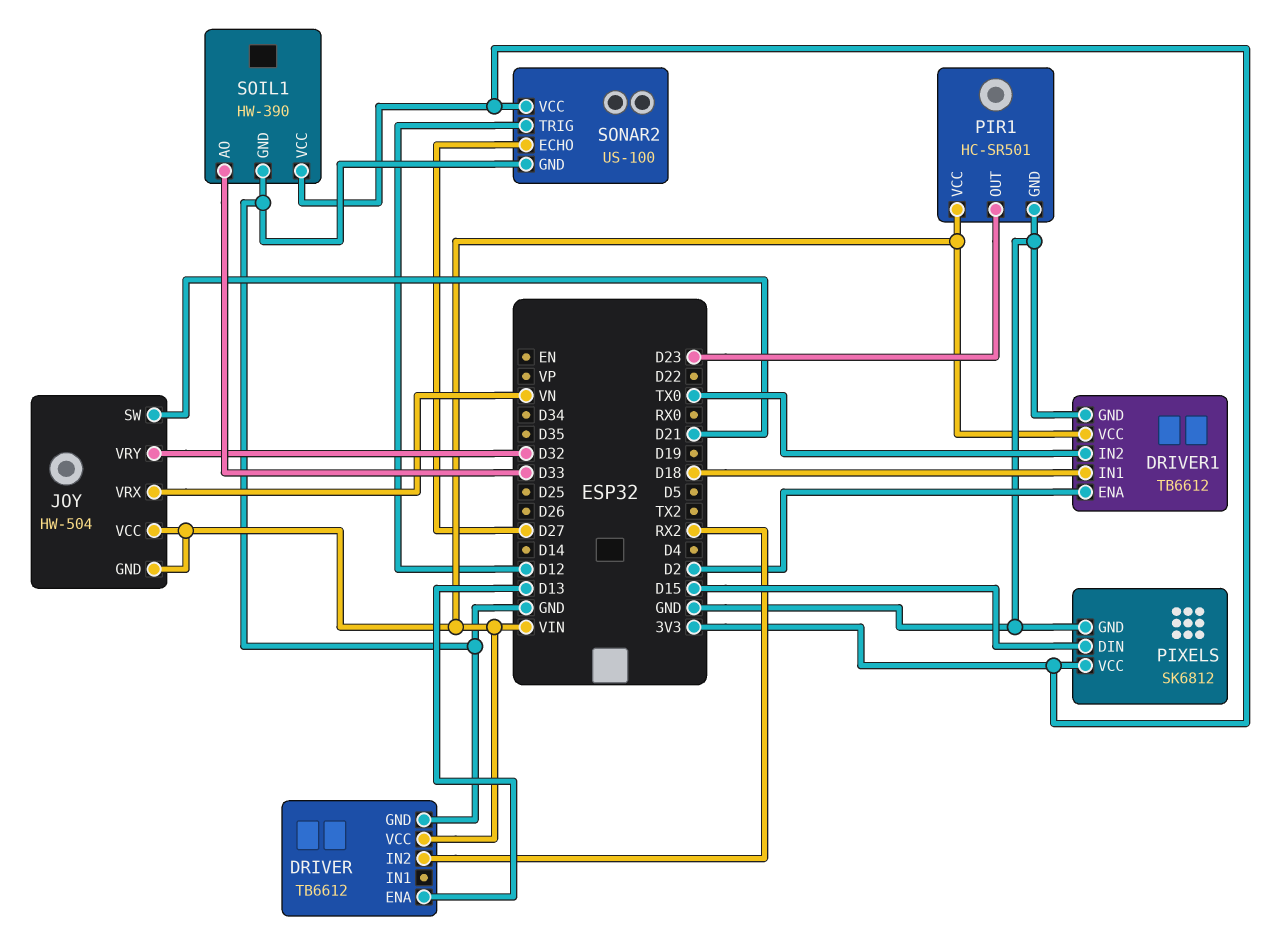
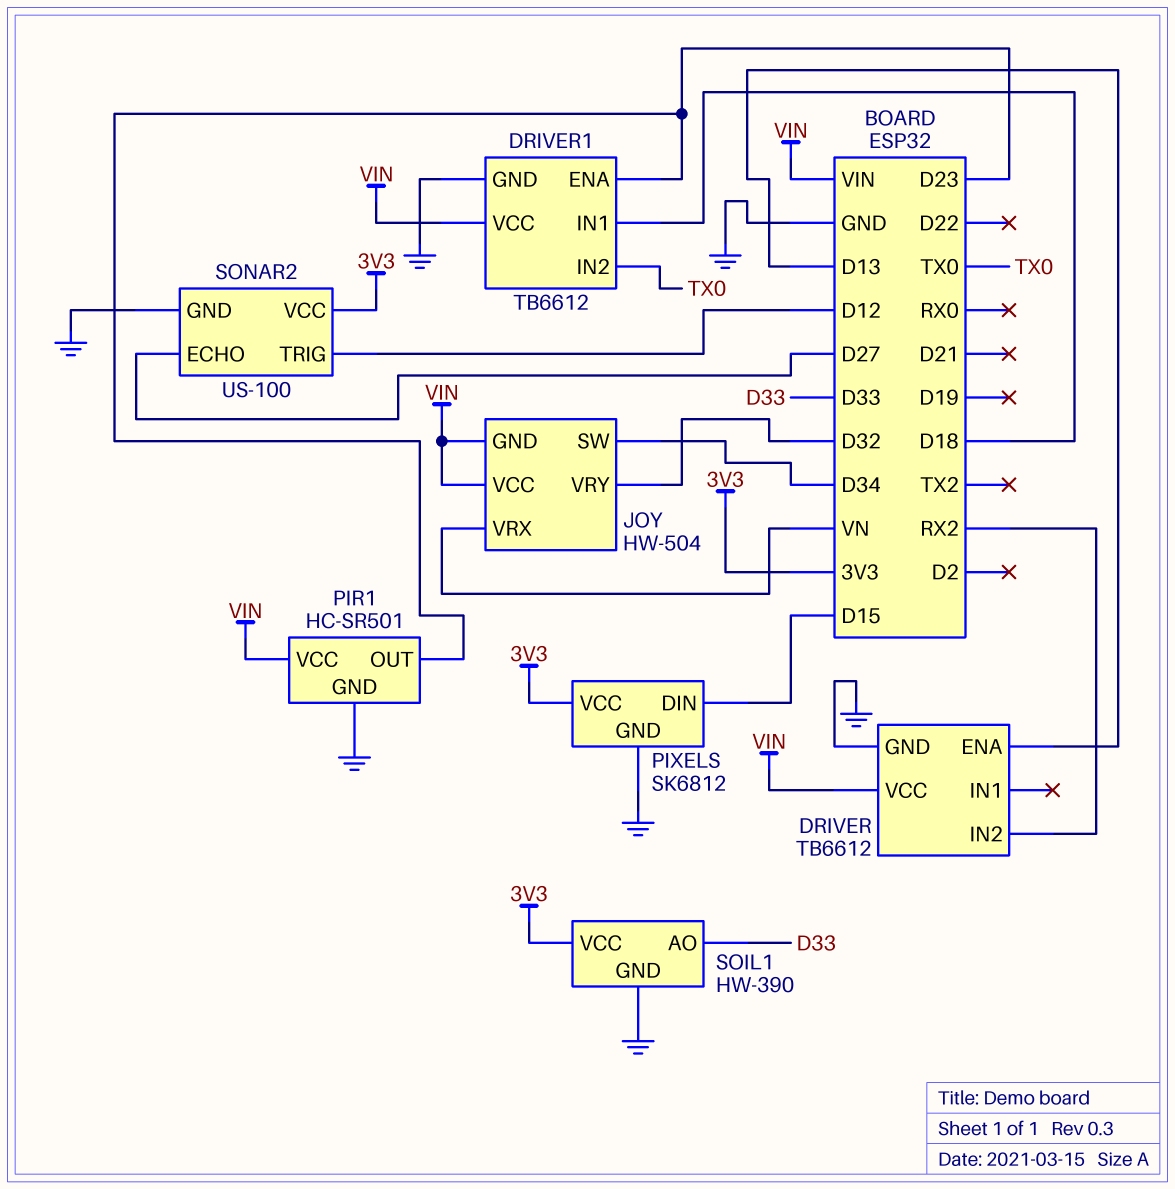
DRIVER1 pin ENA: D2 -> D23
JOY pin SW: D21 -> D34

